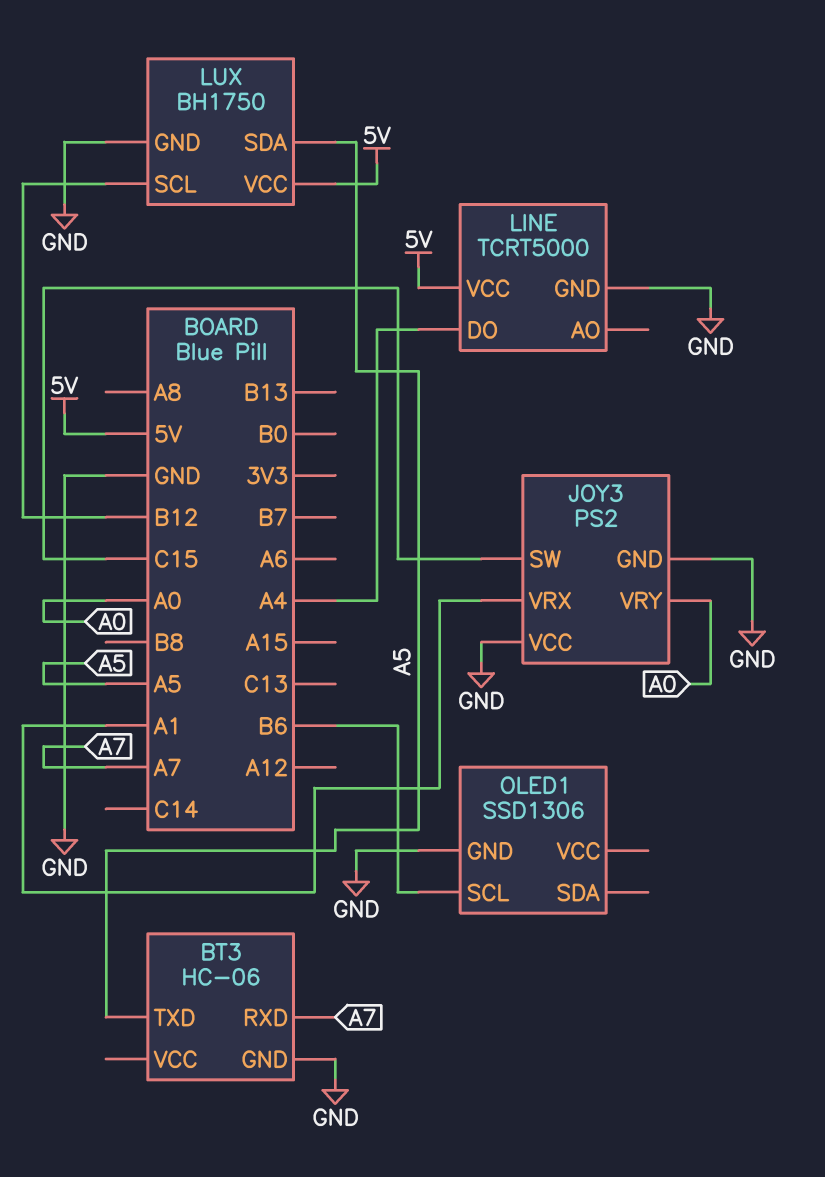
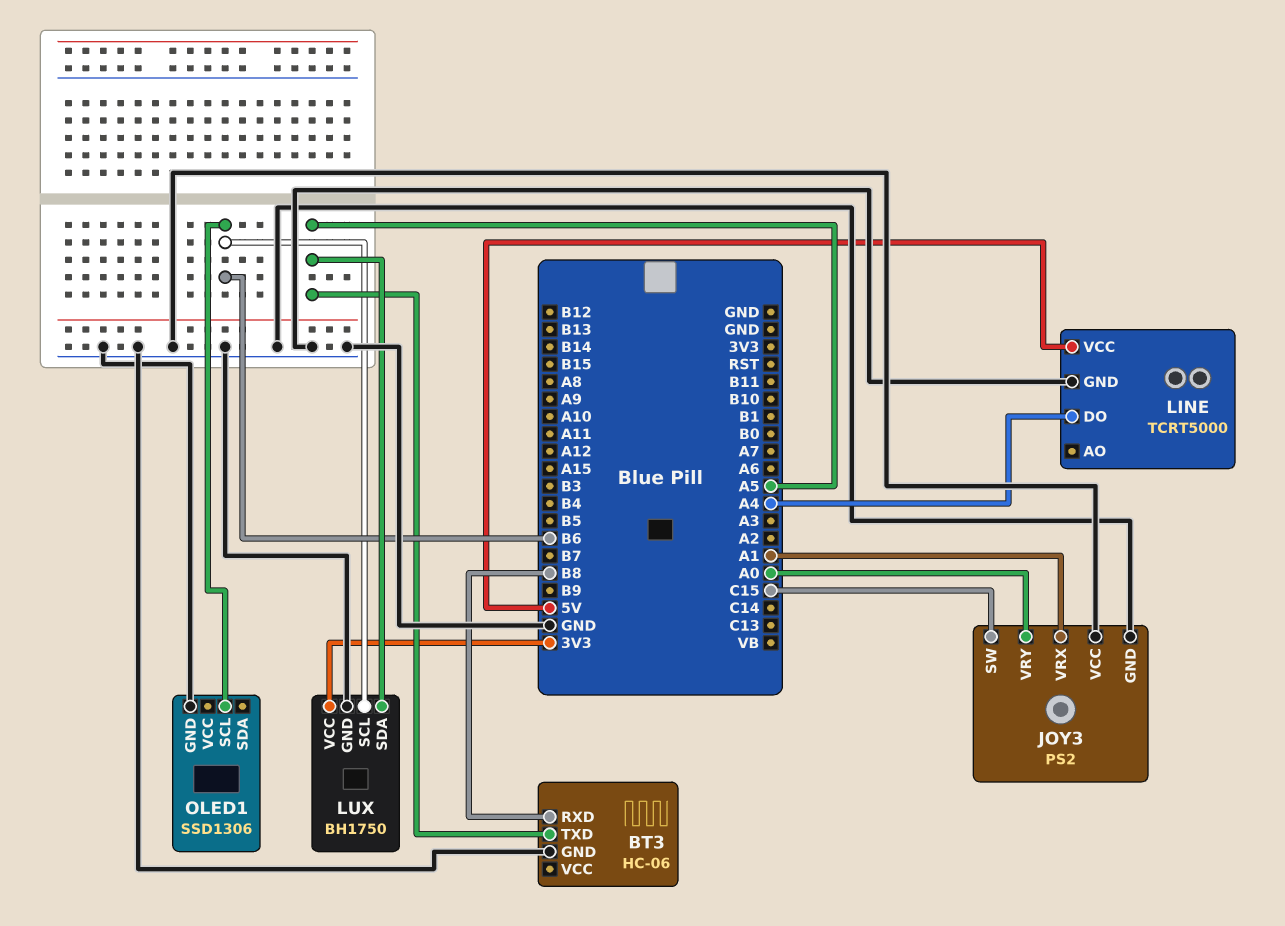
BT3 pin RXD: A7 -> B8
LUX pin SCL: B12 -> B6
LUX pin VCC: 5V -> 3V3

